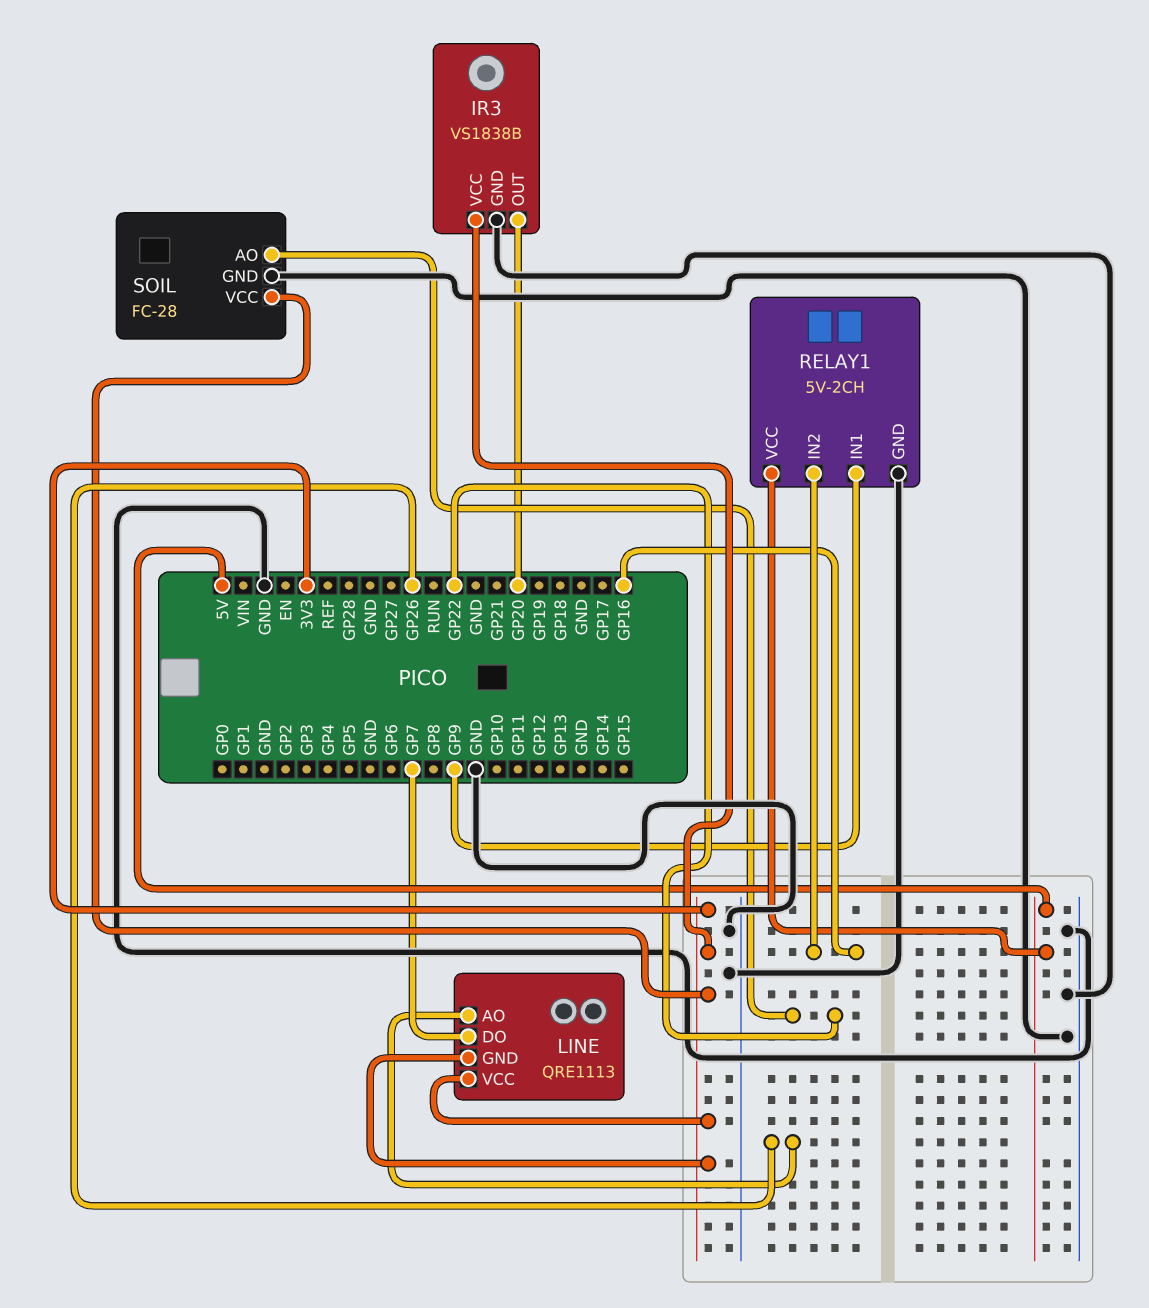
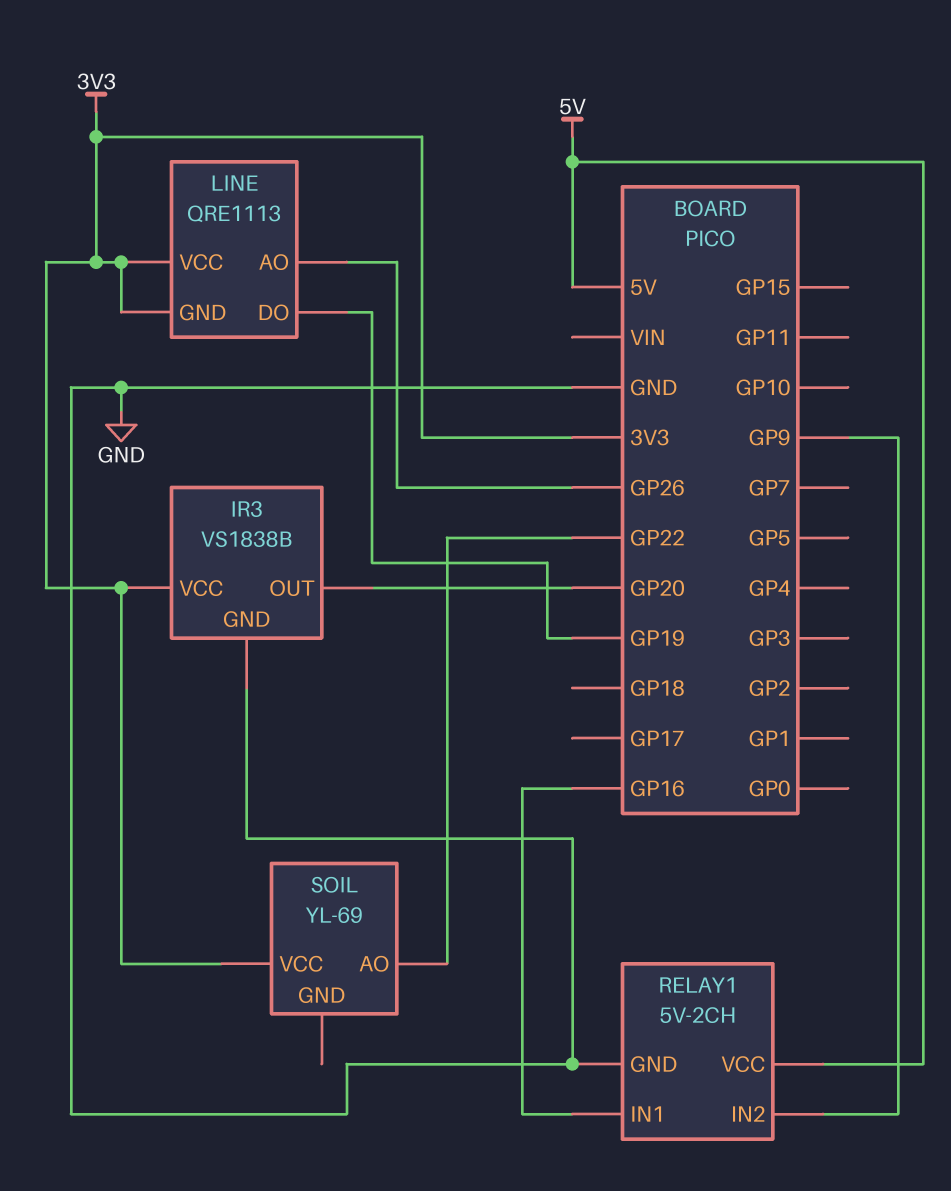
LINE pin DO: GP7 -> GP19
RELAY1 pin IN1: GP9 -> GP16
RELAY1 pin IN2: GP16 -> GP9
SOIL: FC-28 -> YL-69
SOIL pin GND: GND -> none

